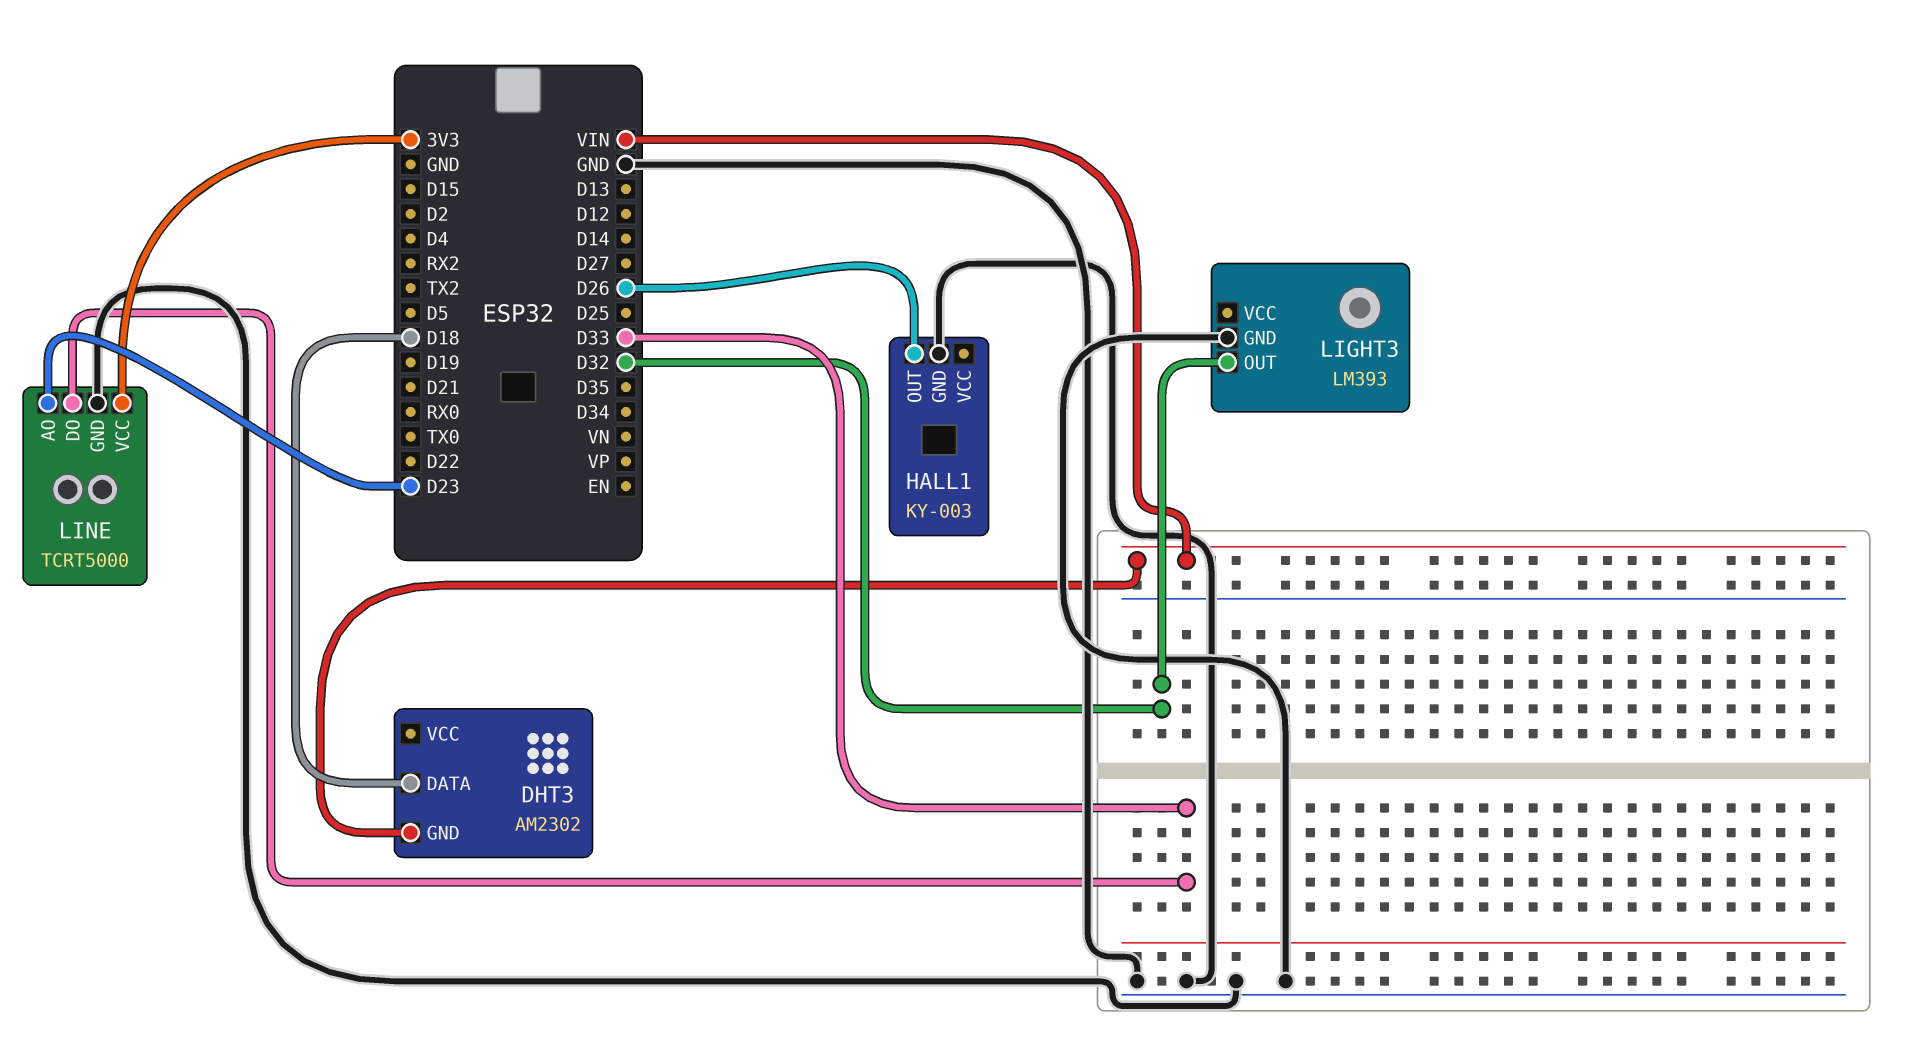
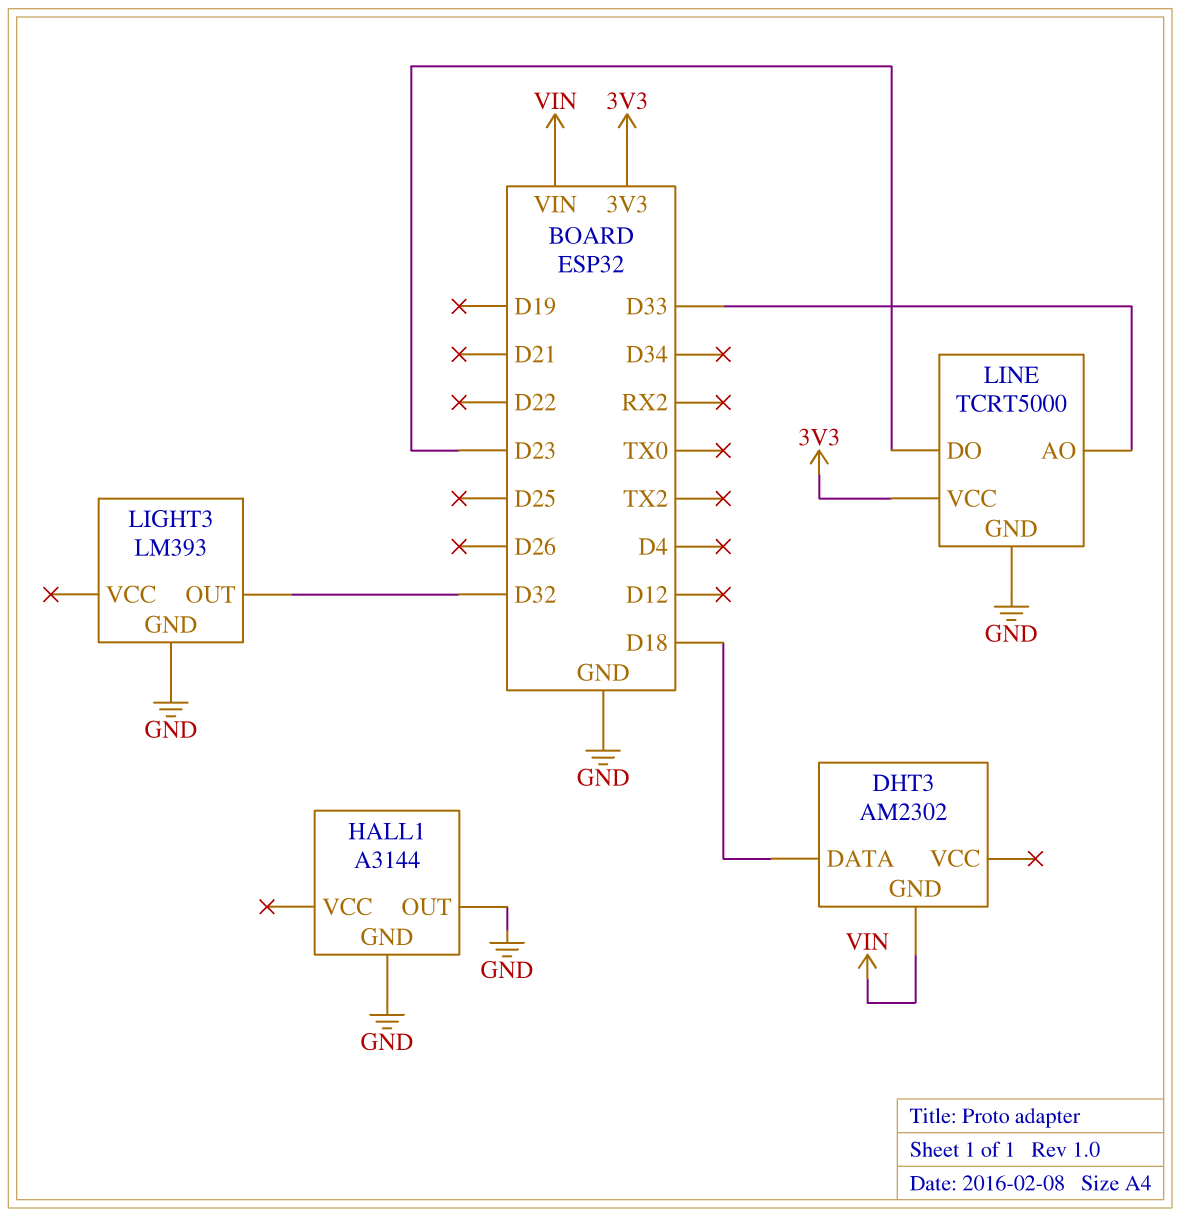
HALL1: KY-003 -> A3144
HALL1 pin OUT: D26 -> GND
LINE pin AO: D23 -> D33
LINE pin DO: D33 -> D23

